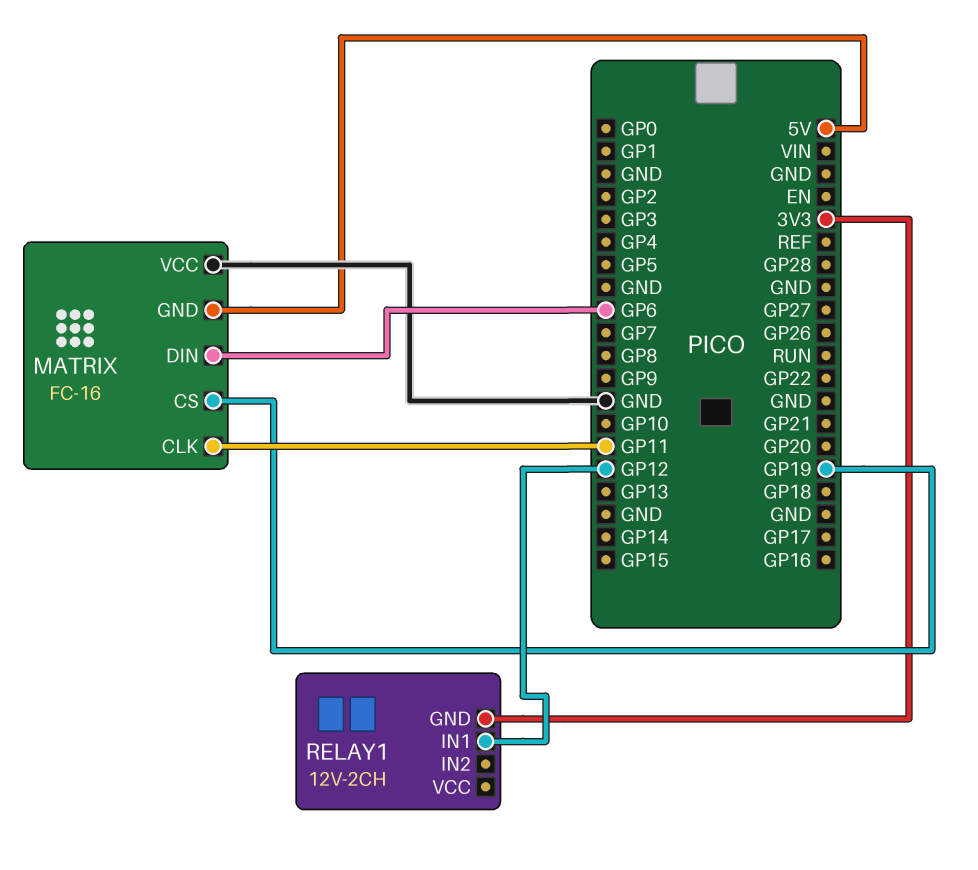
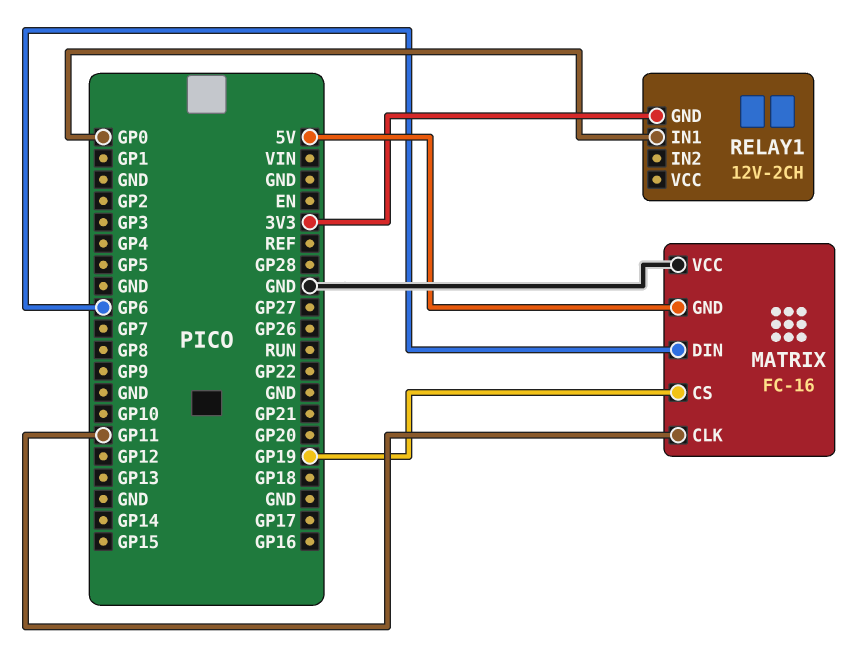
RELAY1 pin IN1: GP12 -> GP0

